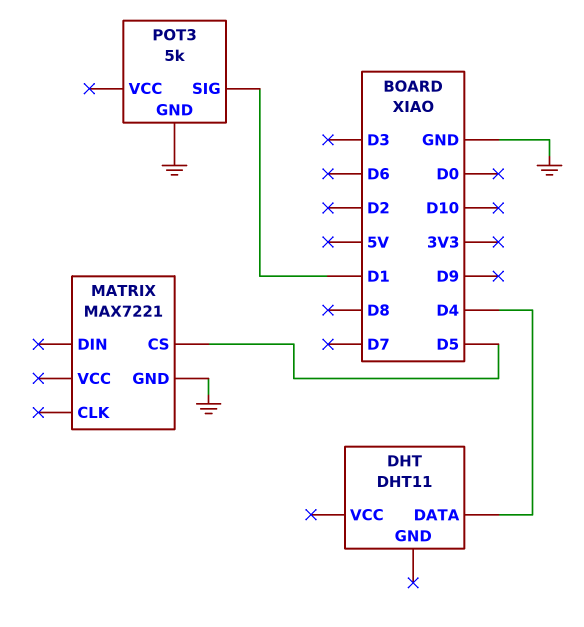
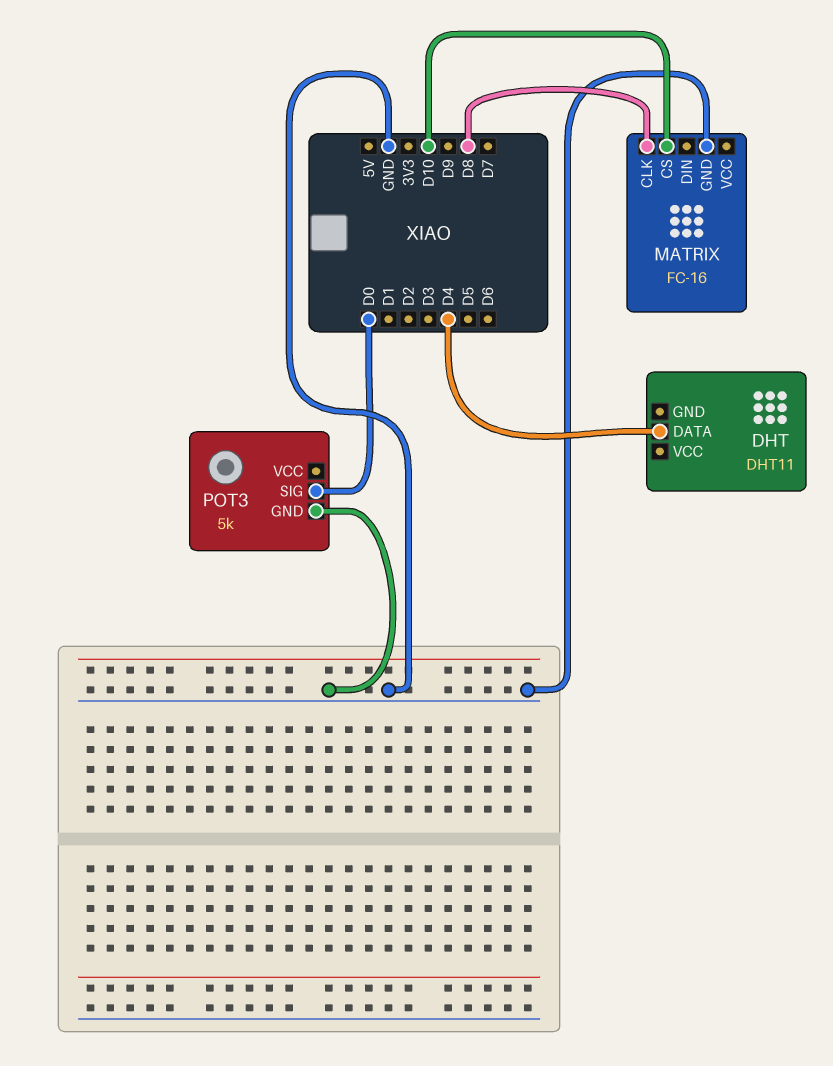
MATRIX: MAX7221 -> FC-16
MATRIX pin CLK: none -> D8
MATRIX pin CS: D5 -> D10
POT3 pin SIG: D1 -> D0

